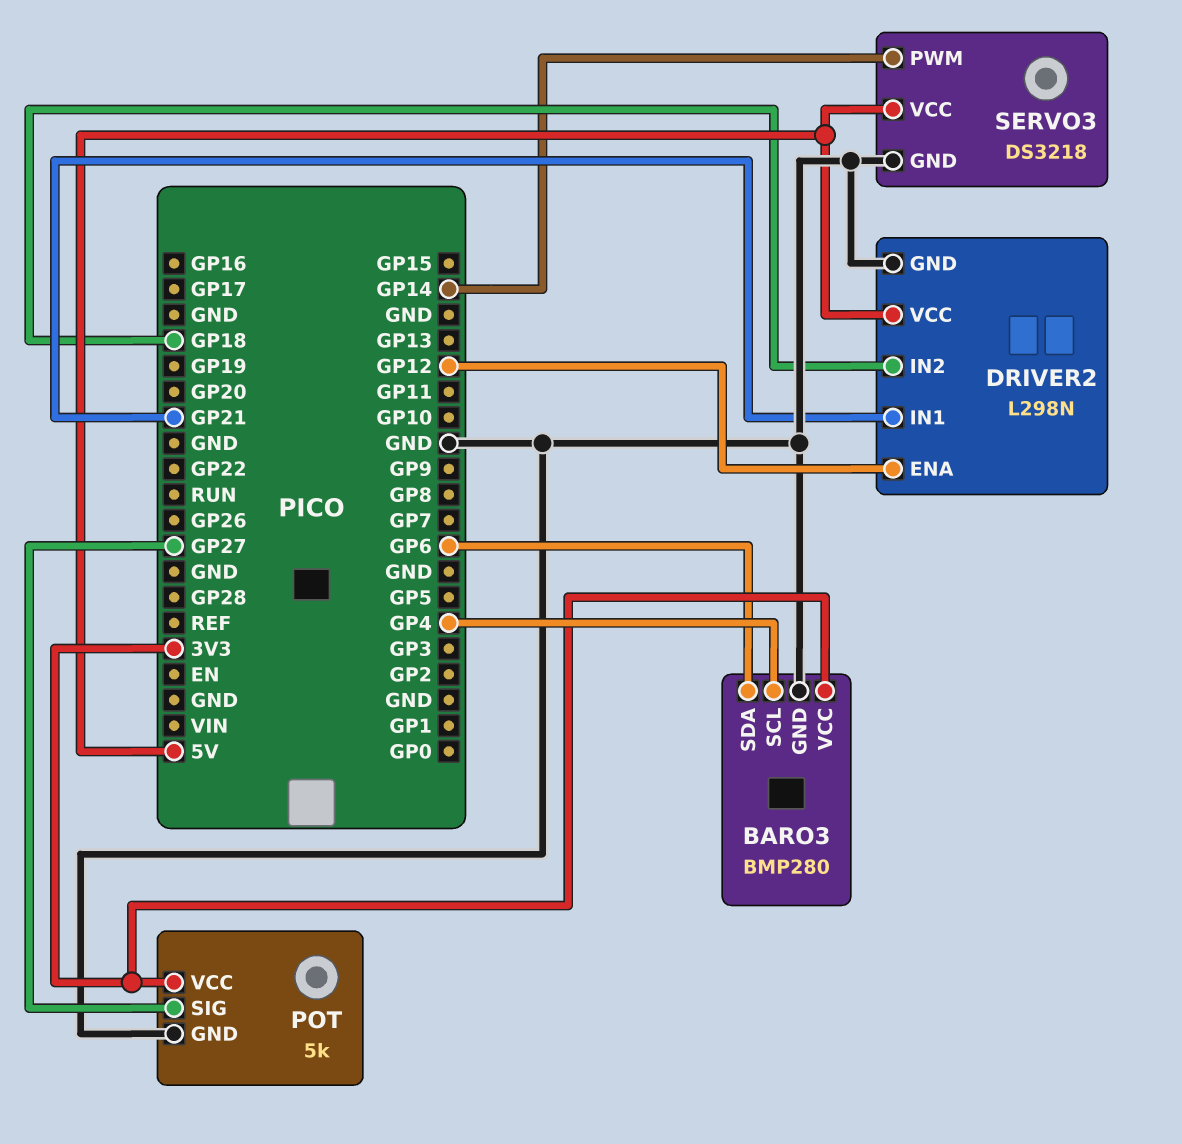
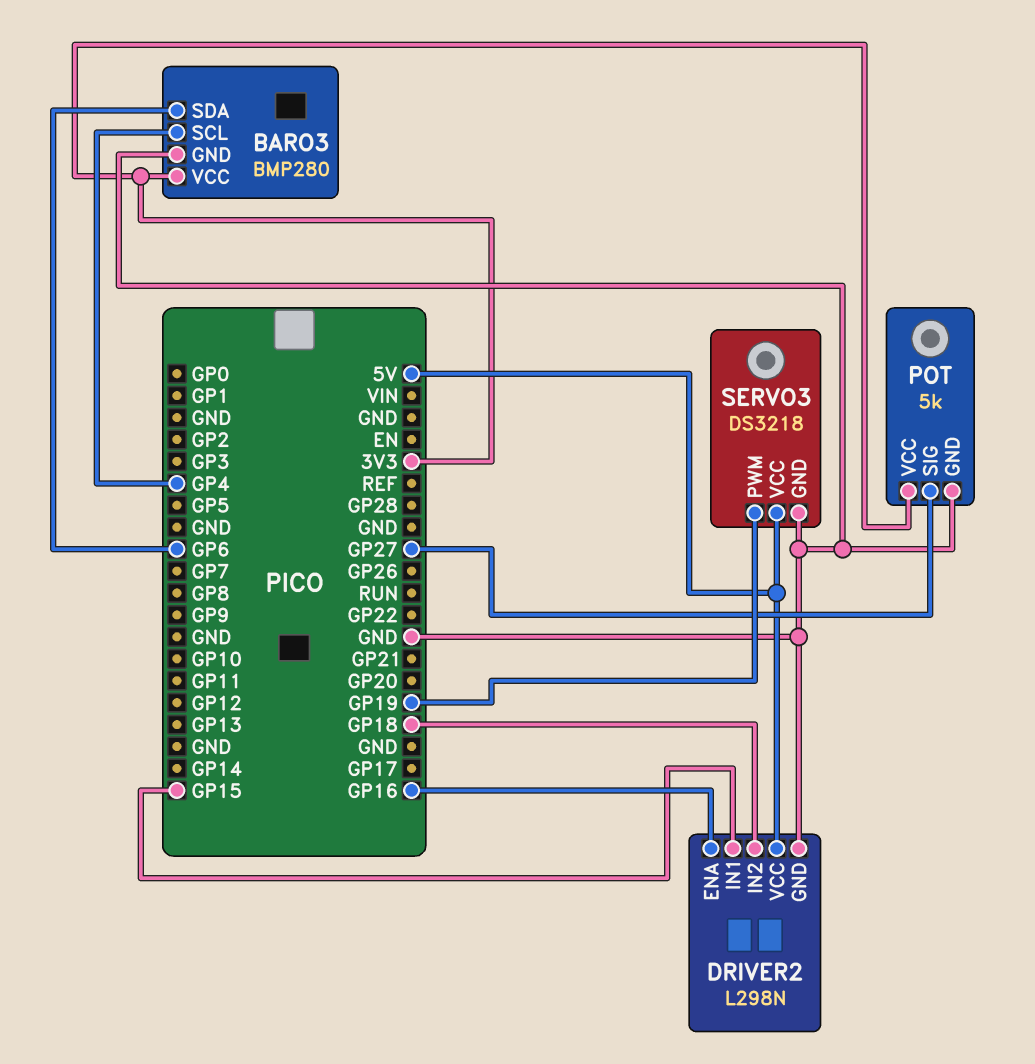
DRIVER2 pin ENA: GP12 -> GP16
DRIVER2 pin IN1: GP21 -> GP15
SERVO3 pin PWM: GP14 -> GP19

